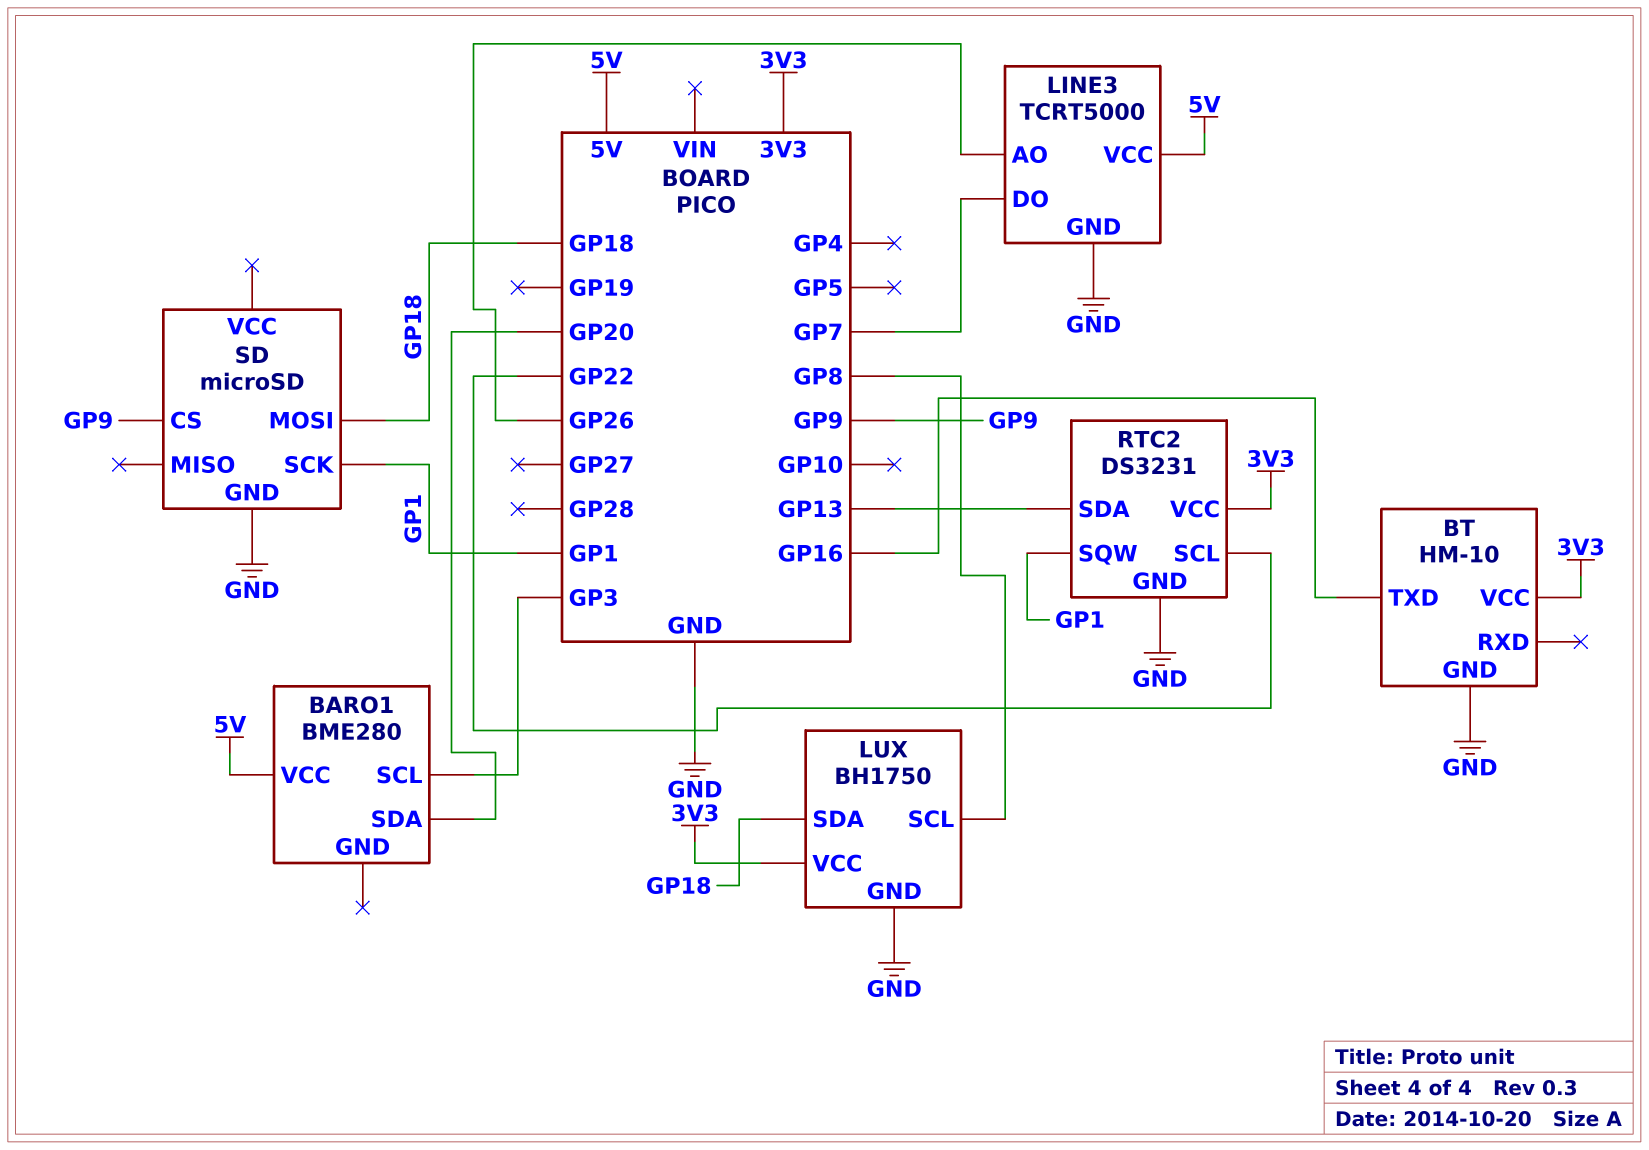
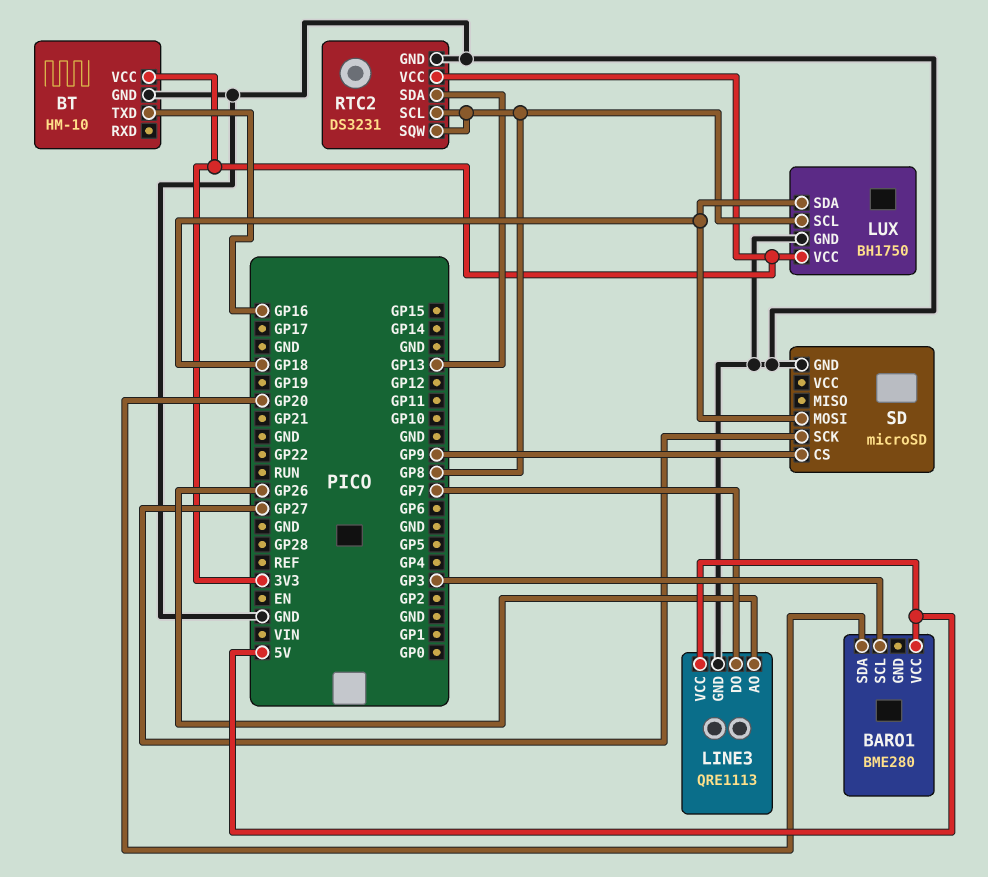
LINE3: TCRT5000 -> QRE1113
RTC2 pin SCL: GP22 -> GP8
RTC2 pin SQW: GP1 -> GP8
SD pin SCK: GP1 -> GP27

